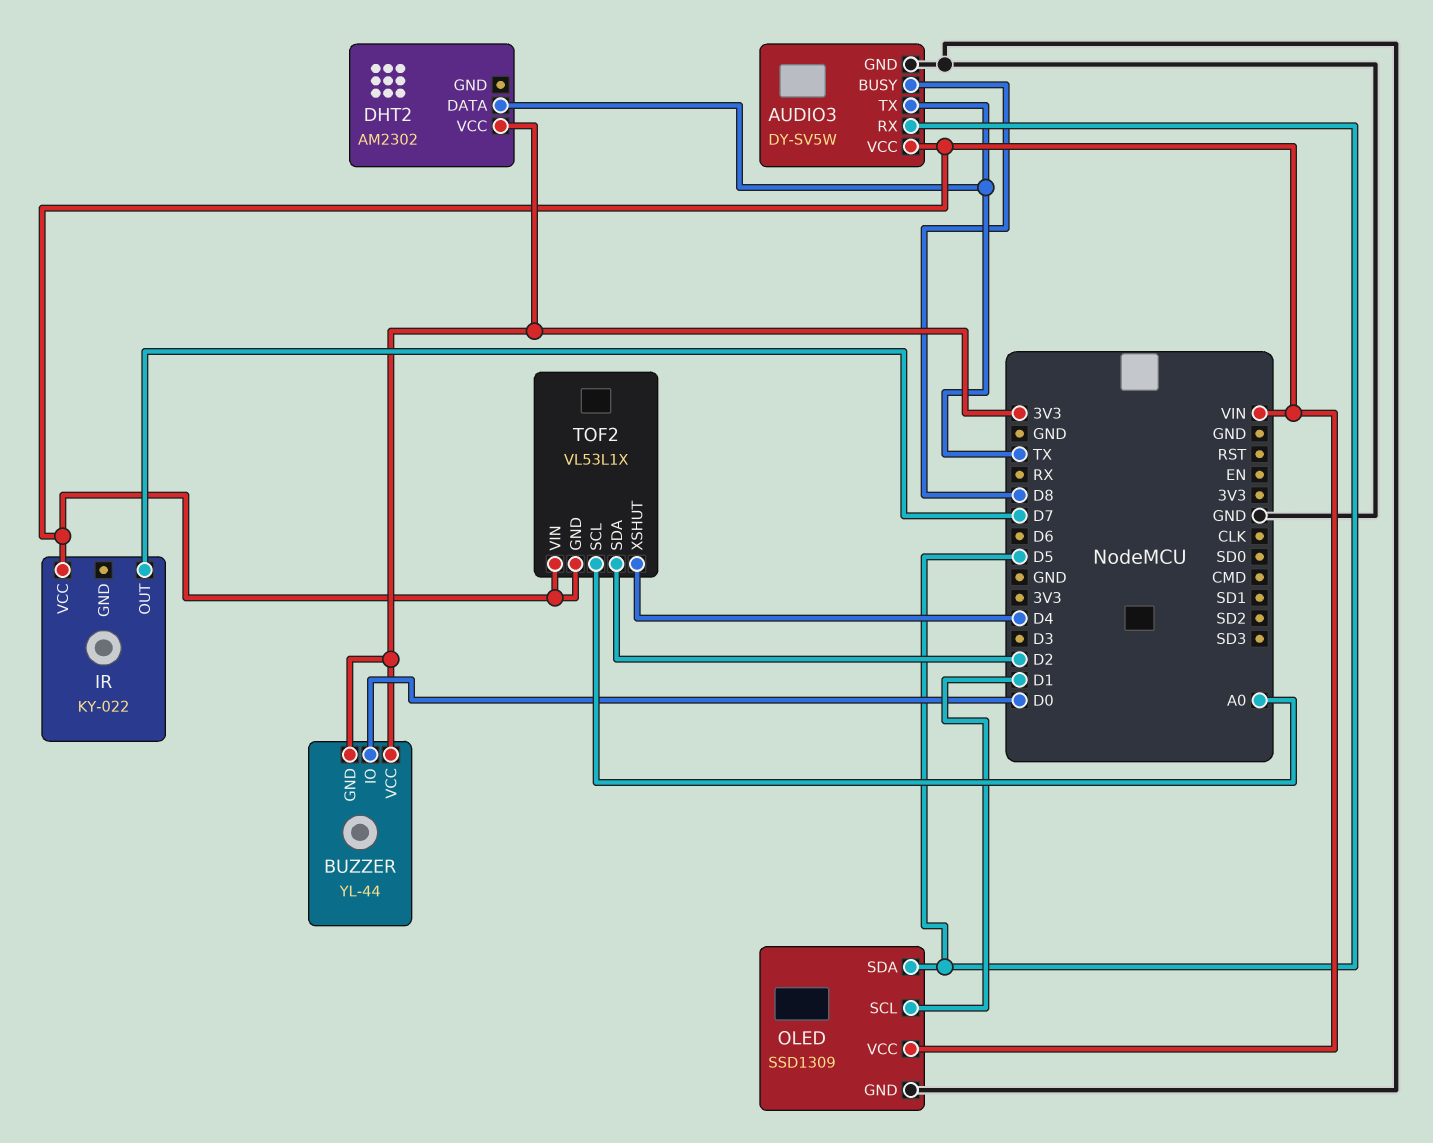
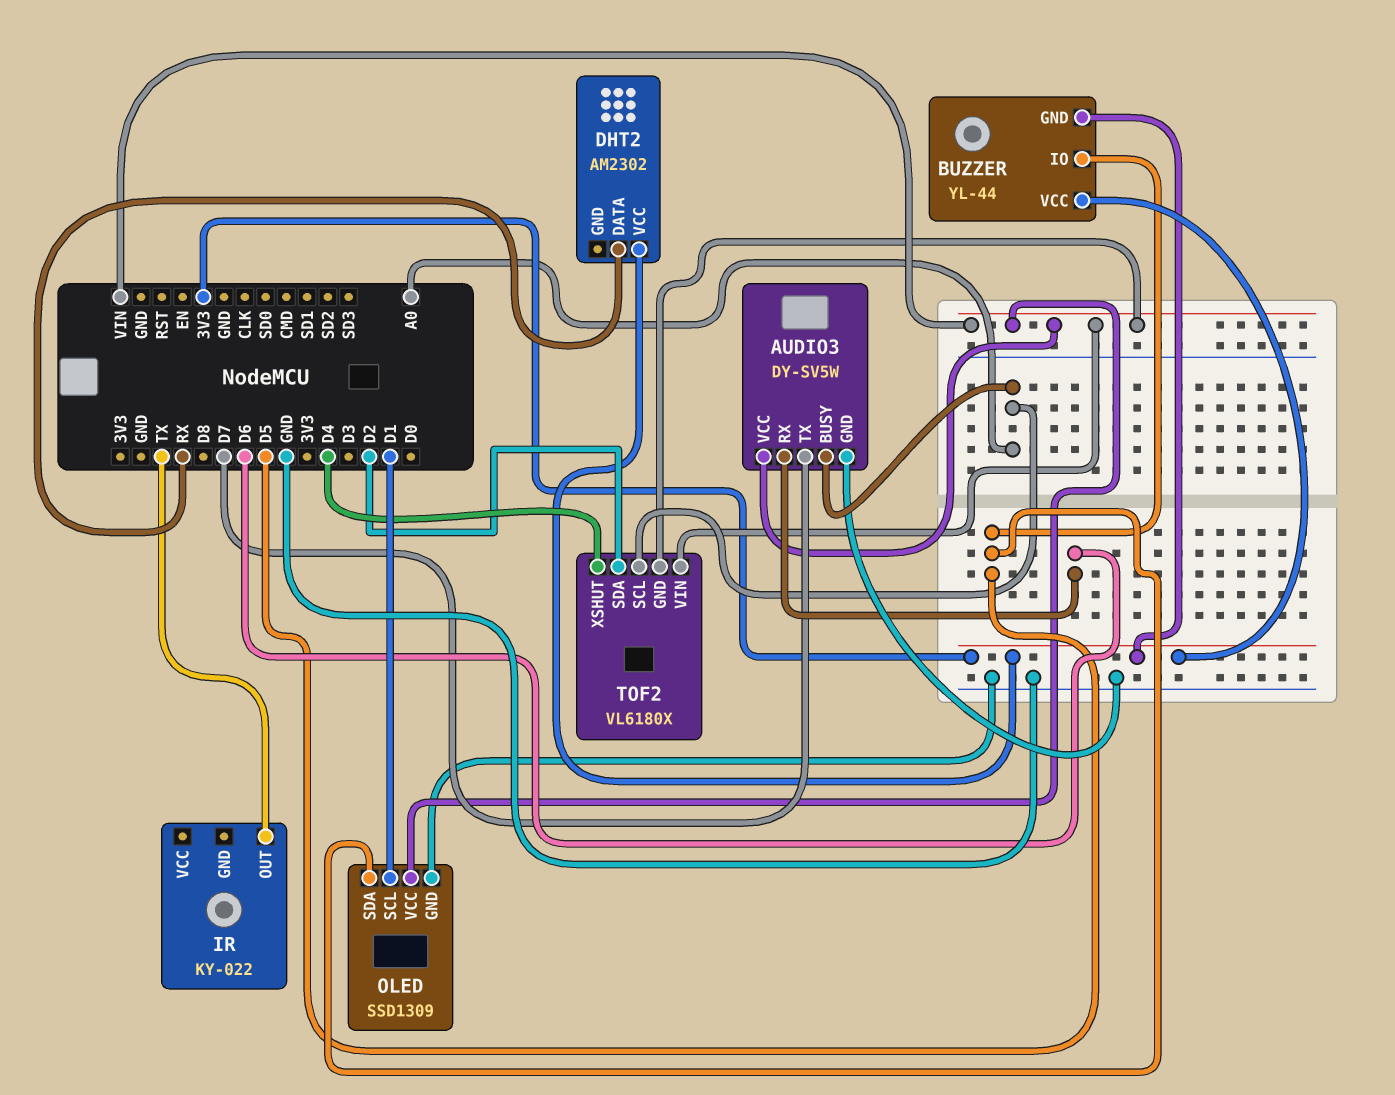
AUDIO3 pin BUSY: D8 -> A0
AUDIO3 pin RX: D5 -> D6
AUDIO3 pin TX: TX -> D7
BUZZER pin IO: D0 -> D5
DHT2 pin DATA: TX -> RX
IR pin OUT: D7 -> TX
IR pin VCC: VIN -> none
TOF2: VL53L1X -> VL6180X

